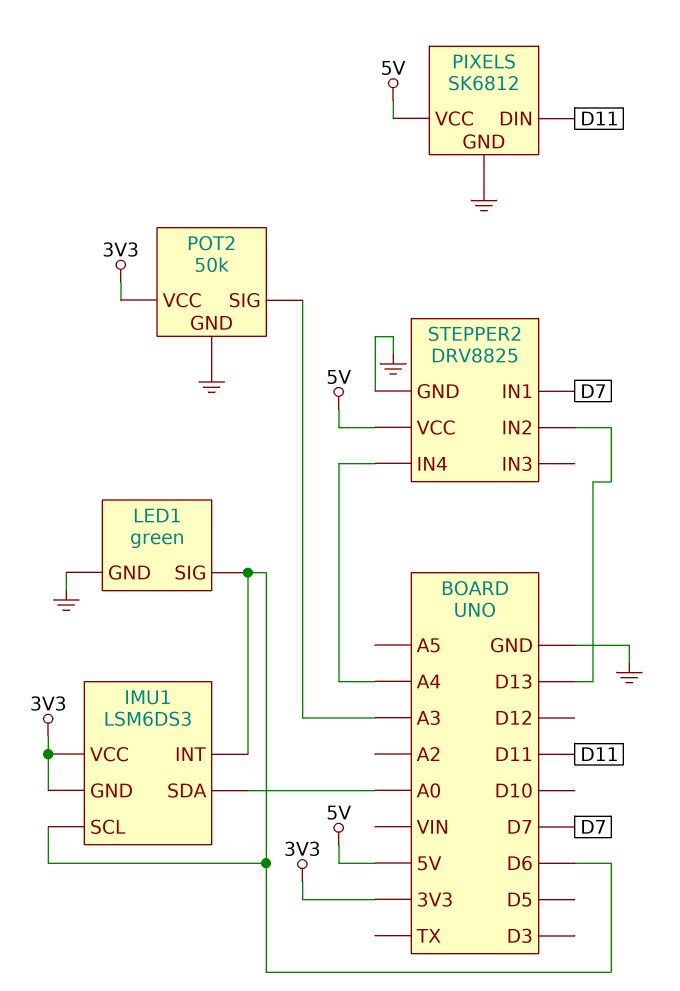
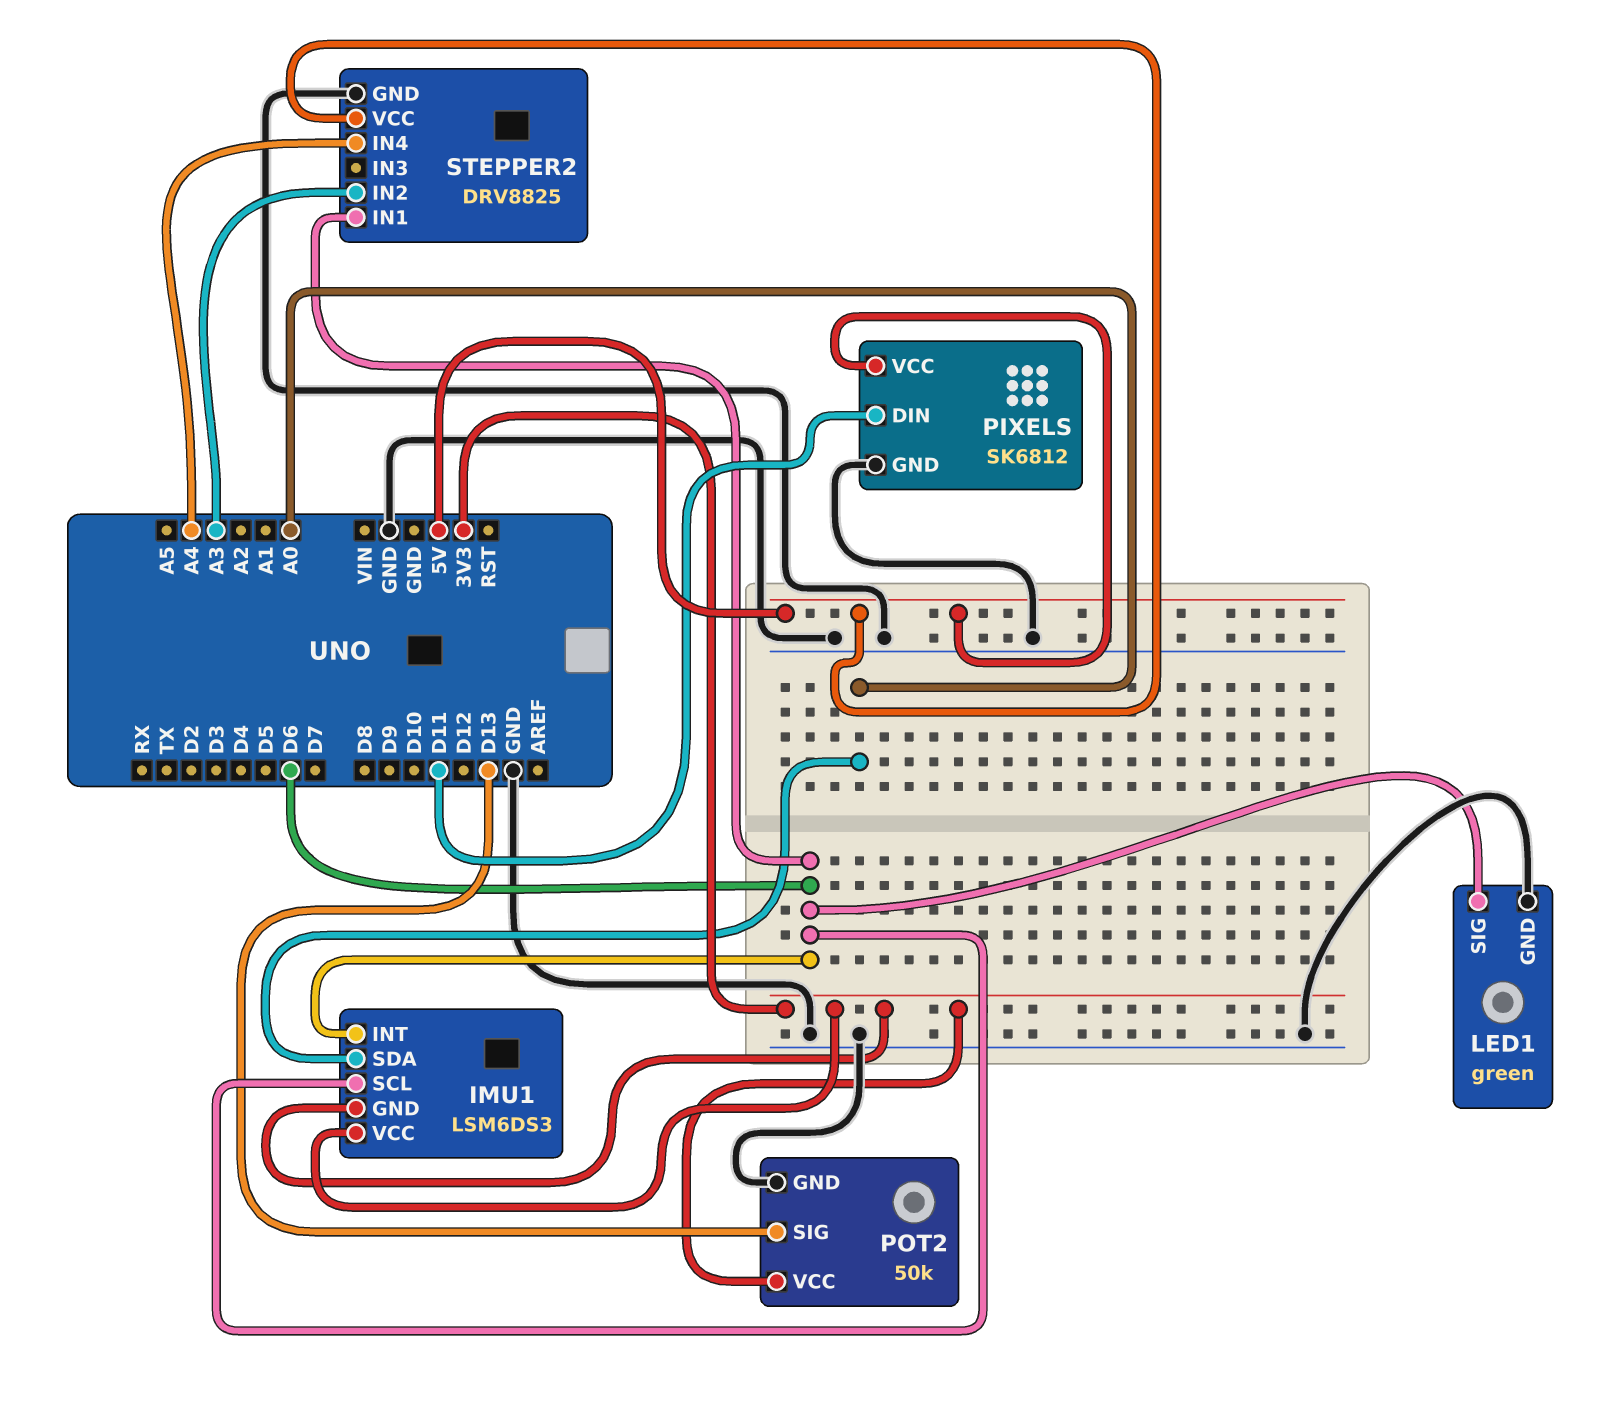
POT2 pin SIG: A3 -> D13
STEPPER2 pin IN1: D7 -> D6
STEPPER2 pin IN2: D13 -> A3

